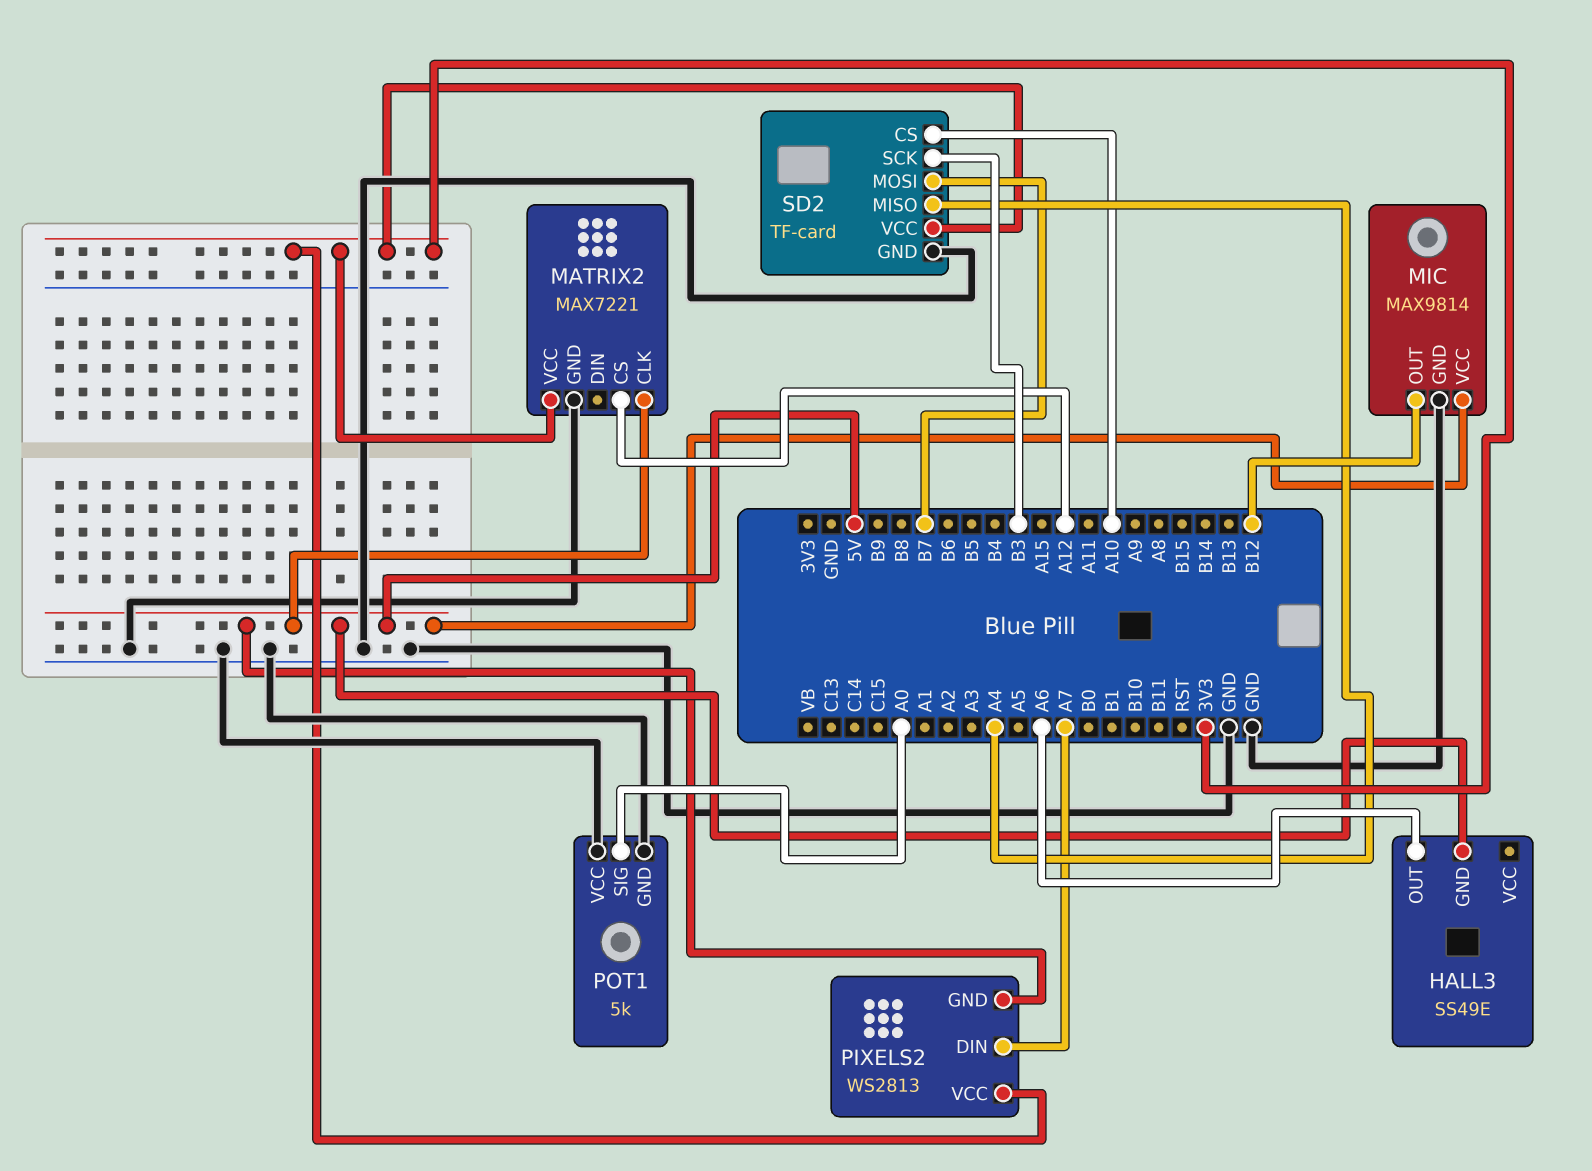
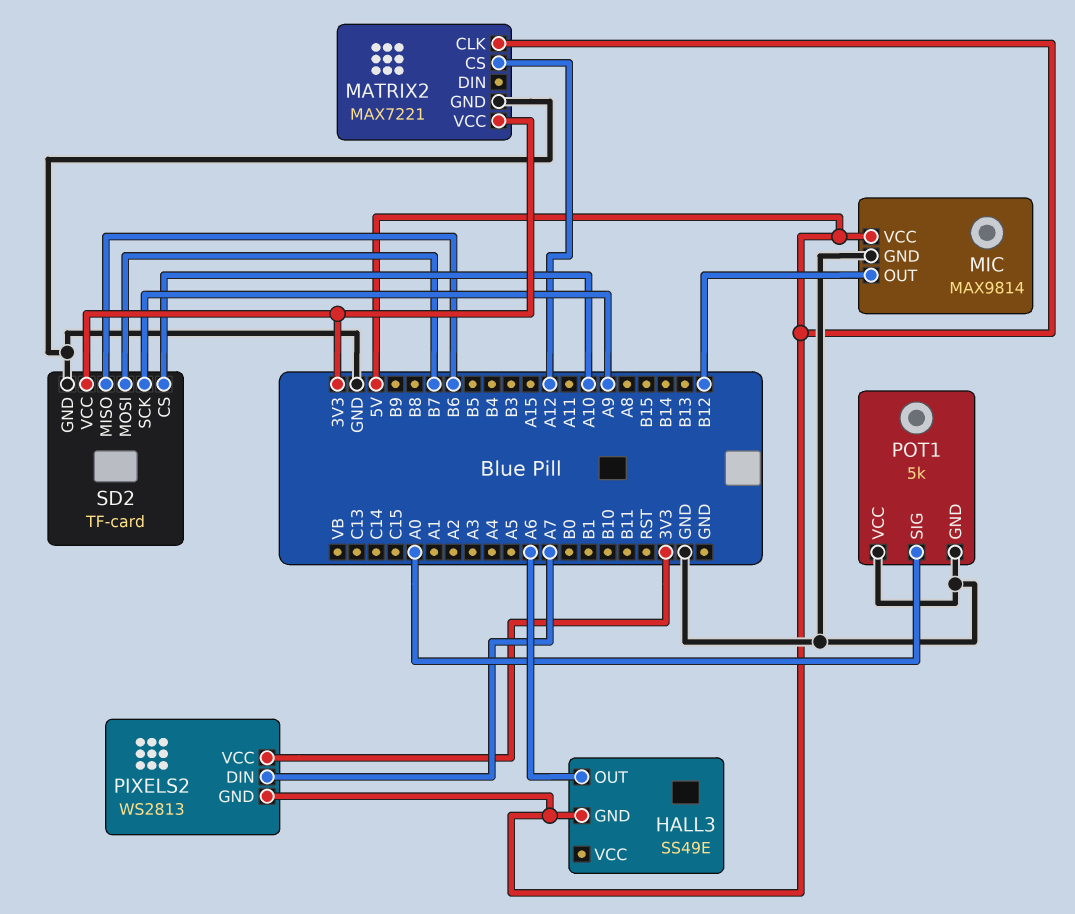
SD2 pin MISO: A4 -> B6
SD2 pin SCK: B3 -> A9

